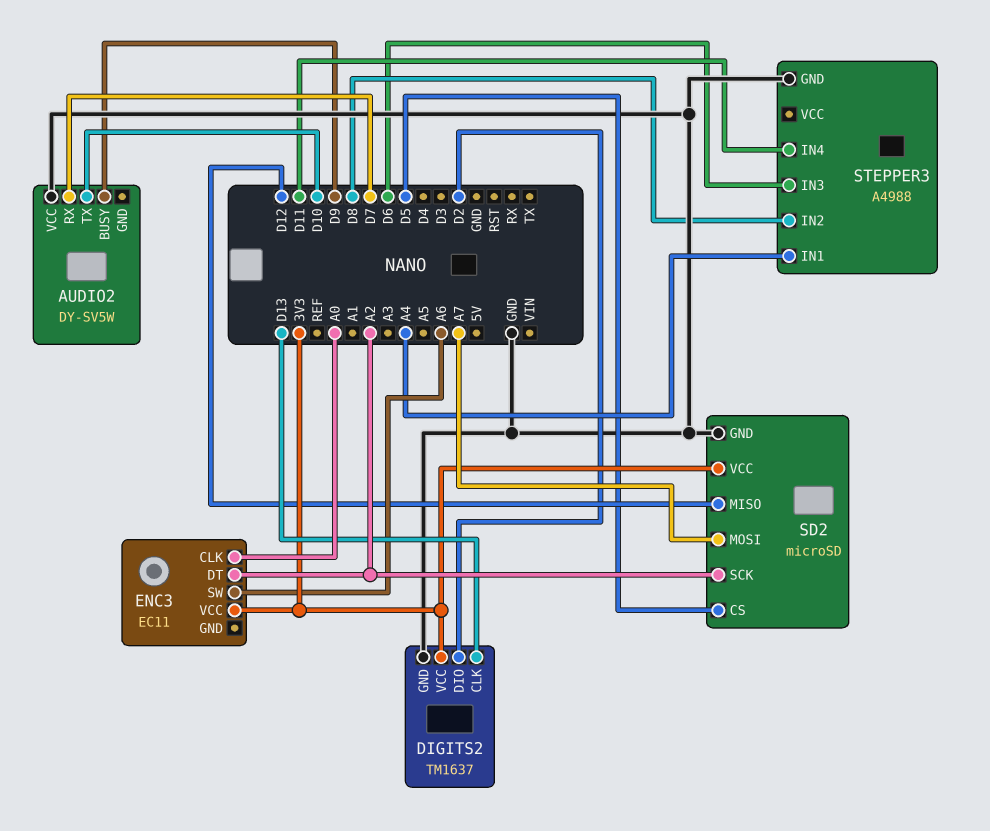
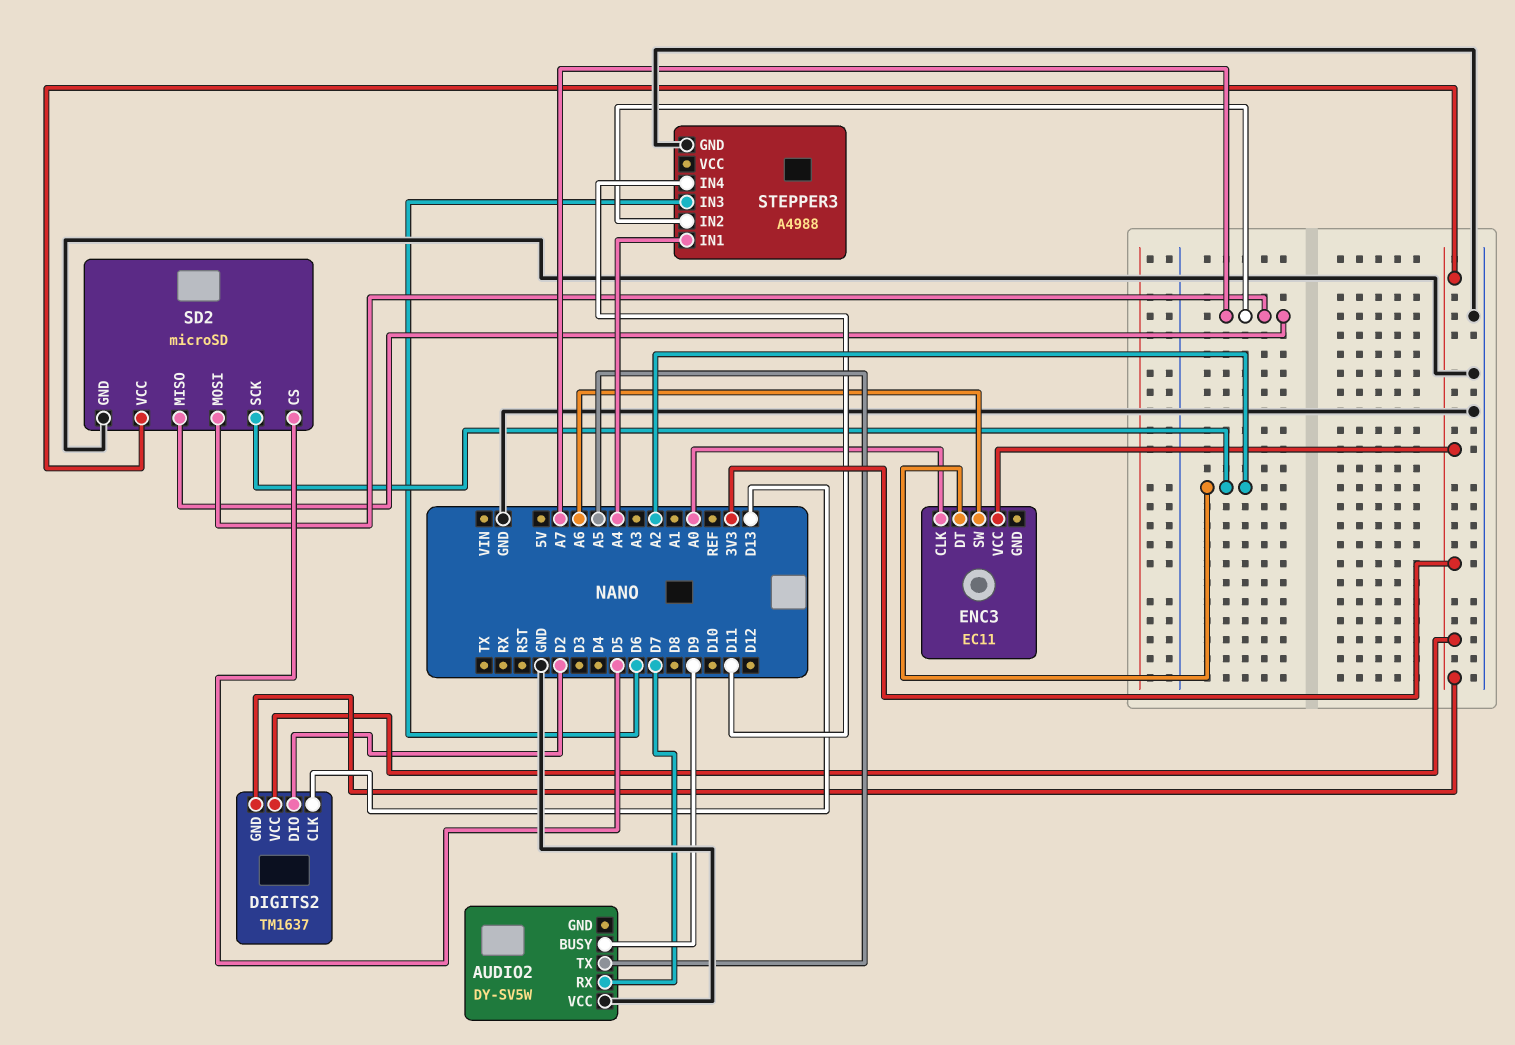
AUDIO2 pin TX: D10 -> A5
DIGITS2 pin GND: GND -> 3V3
SD2 pin MISO: D12 -> A7
STEPPER3 pin IN2: D8 -> A7

